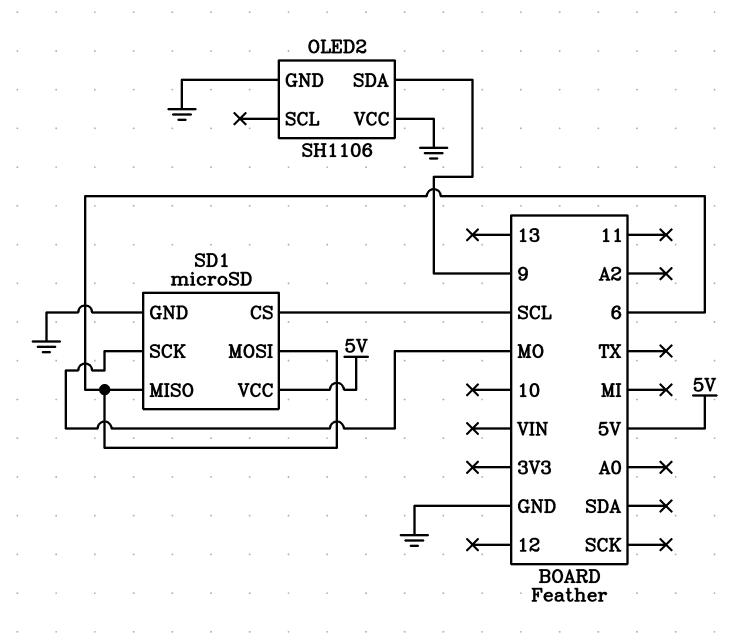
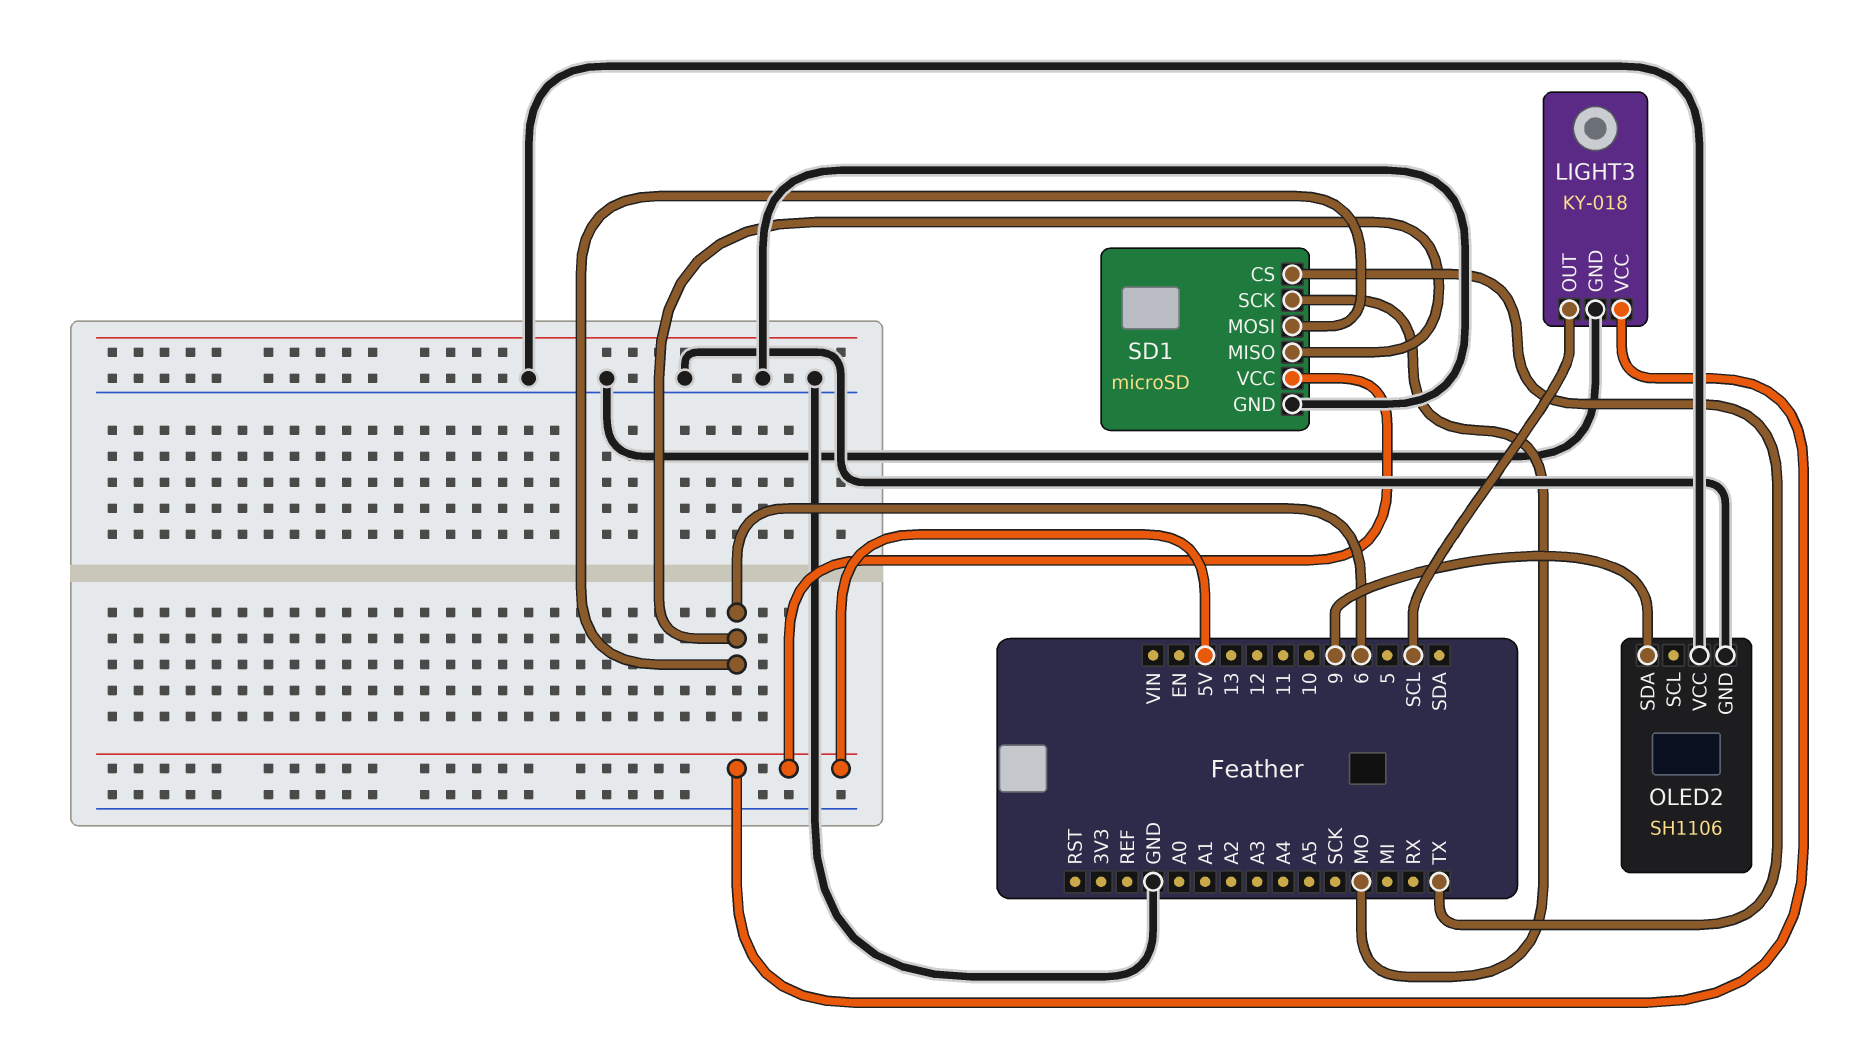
LIGHT3: none -> KY-018
LIGHT3 pin GND: none -> GND
LIGHT3 pin OUT: none -> SCL
LIGHT3 pin VCC: none -> 5V
SD1 pin CS: SCL -> TX

